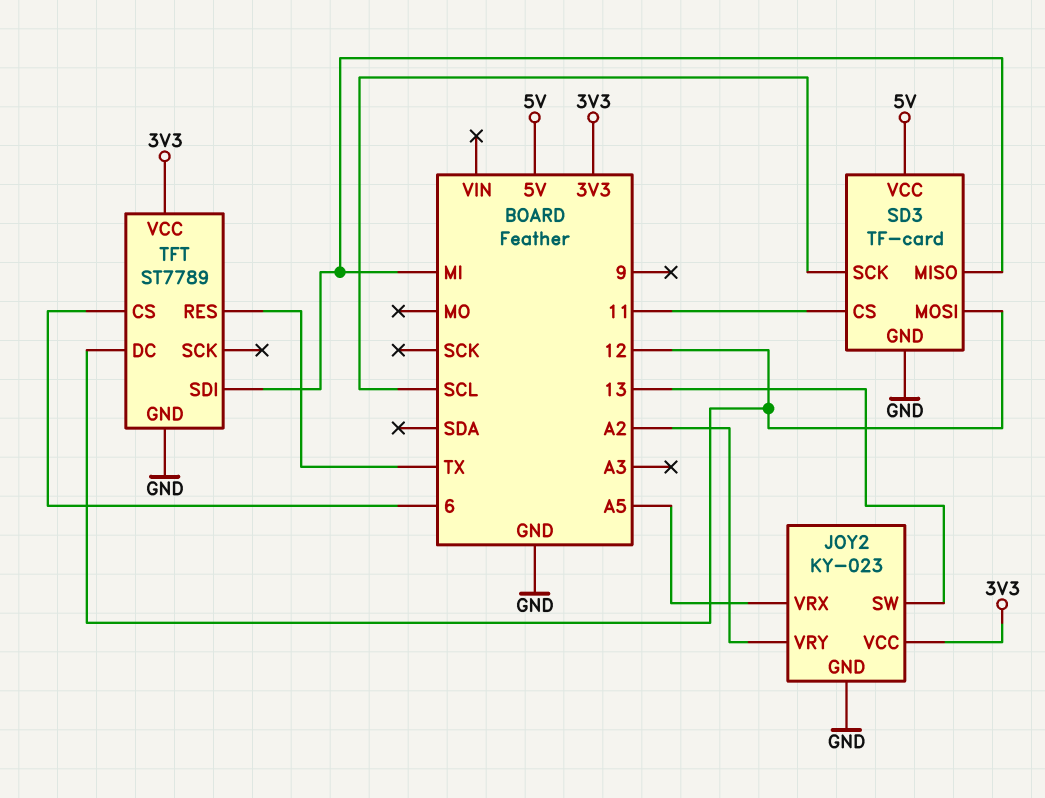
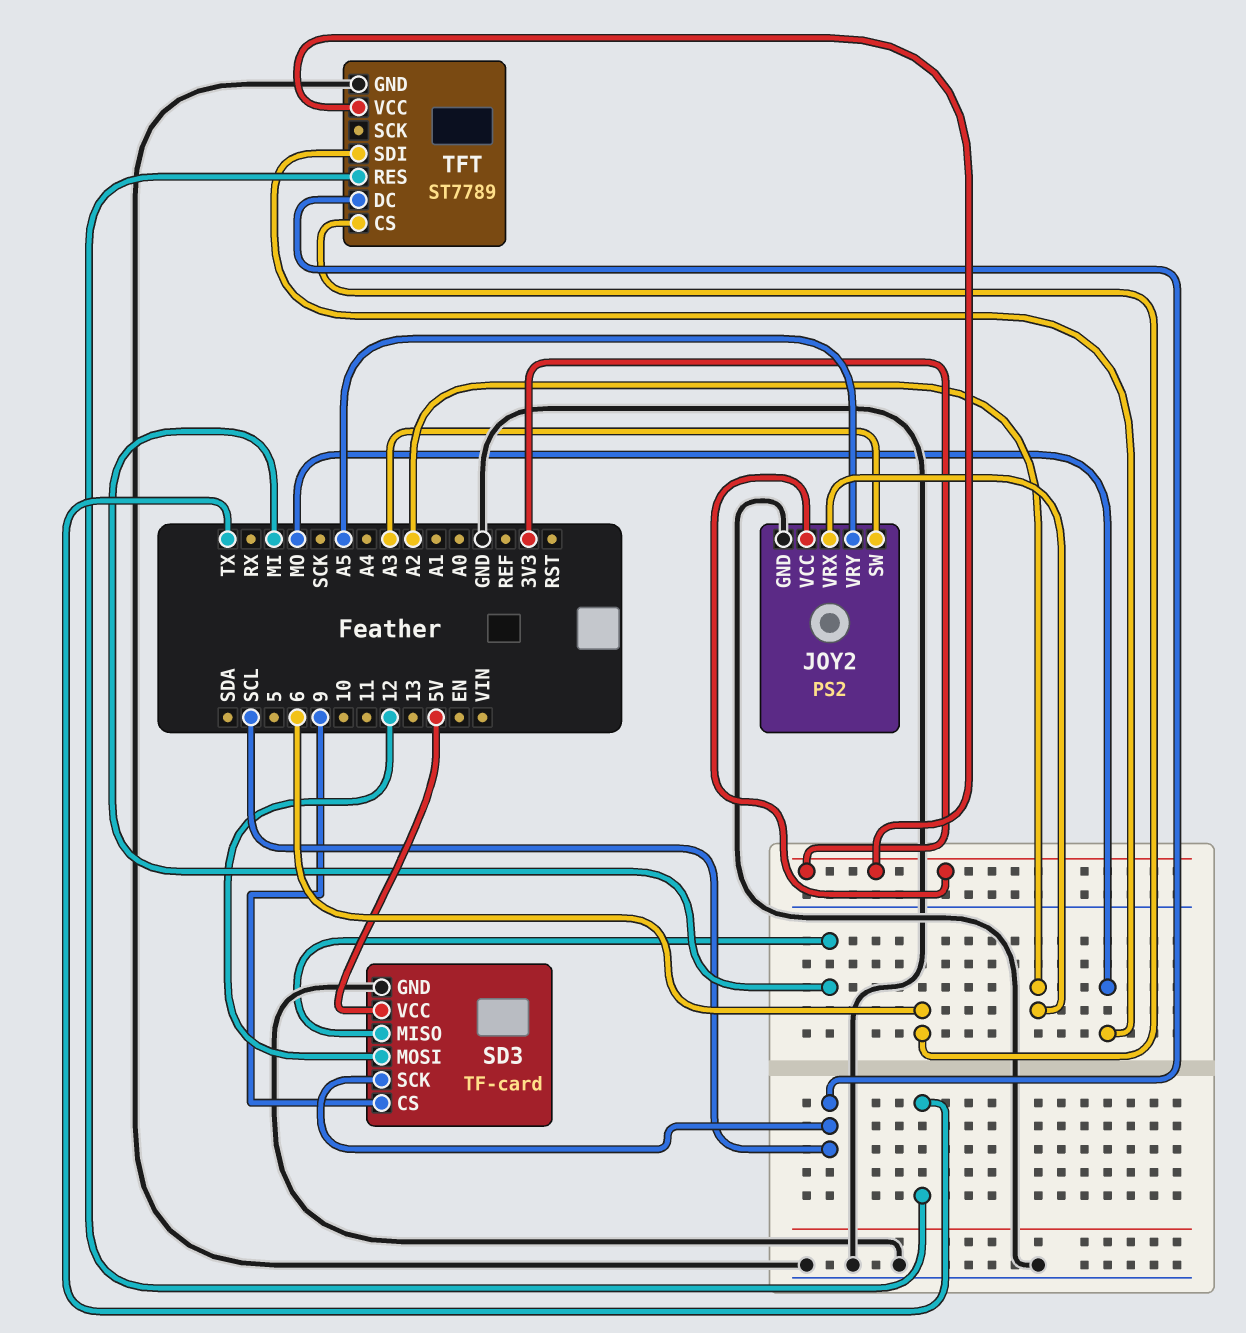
JOY2: KY-023 -> PS2
JOY2 pin SW: 13 -> A3
JOY2 pin VRX: A5 -> A2
JOY2 pin VRY: A2 -> A5
SD3 pin CS: 11 -> 9
TFT pin DC: 12 -> SCL
TFT pin SDI: MI -> MO

